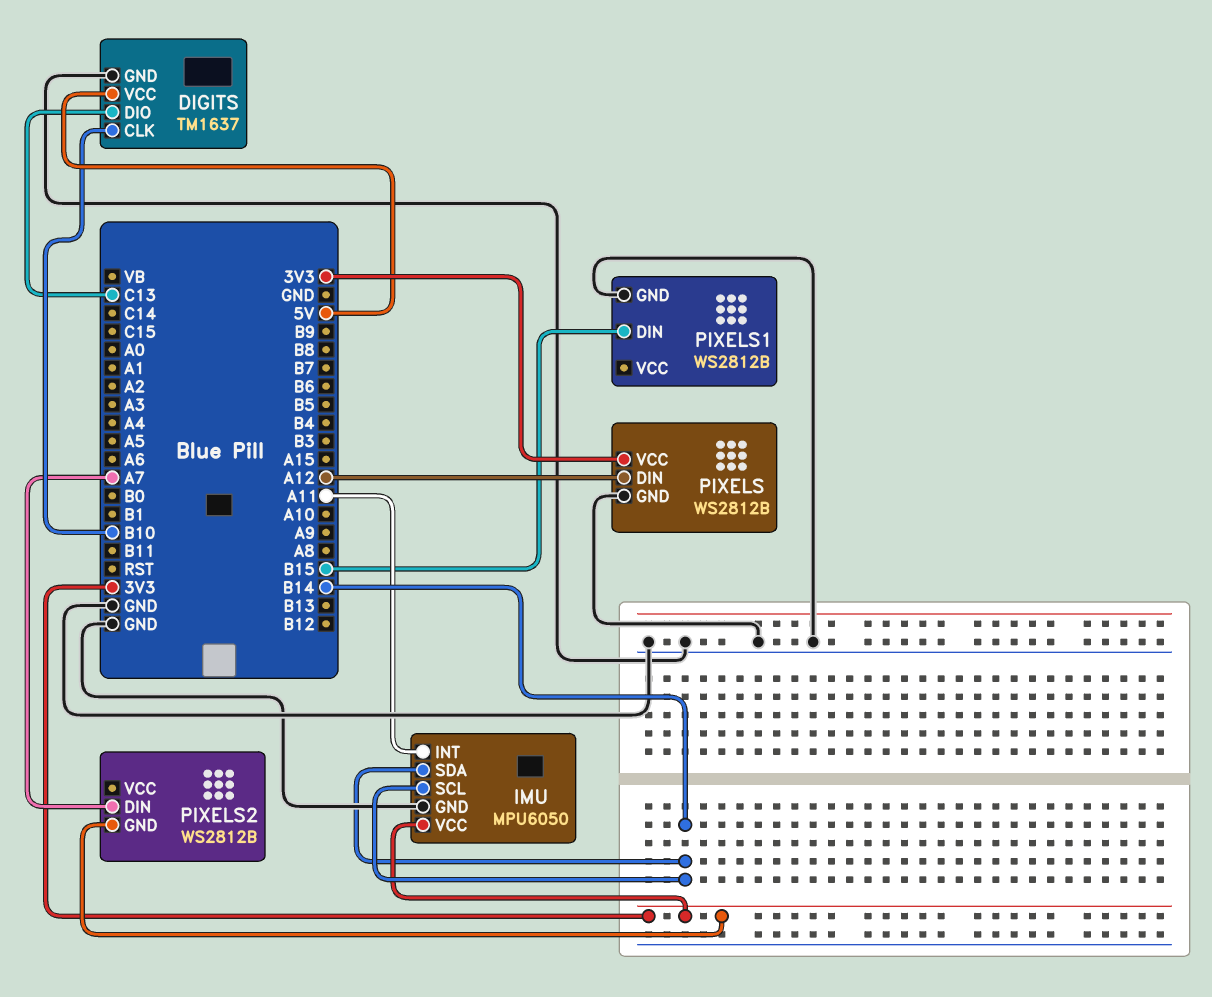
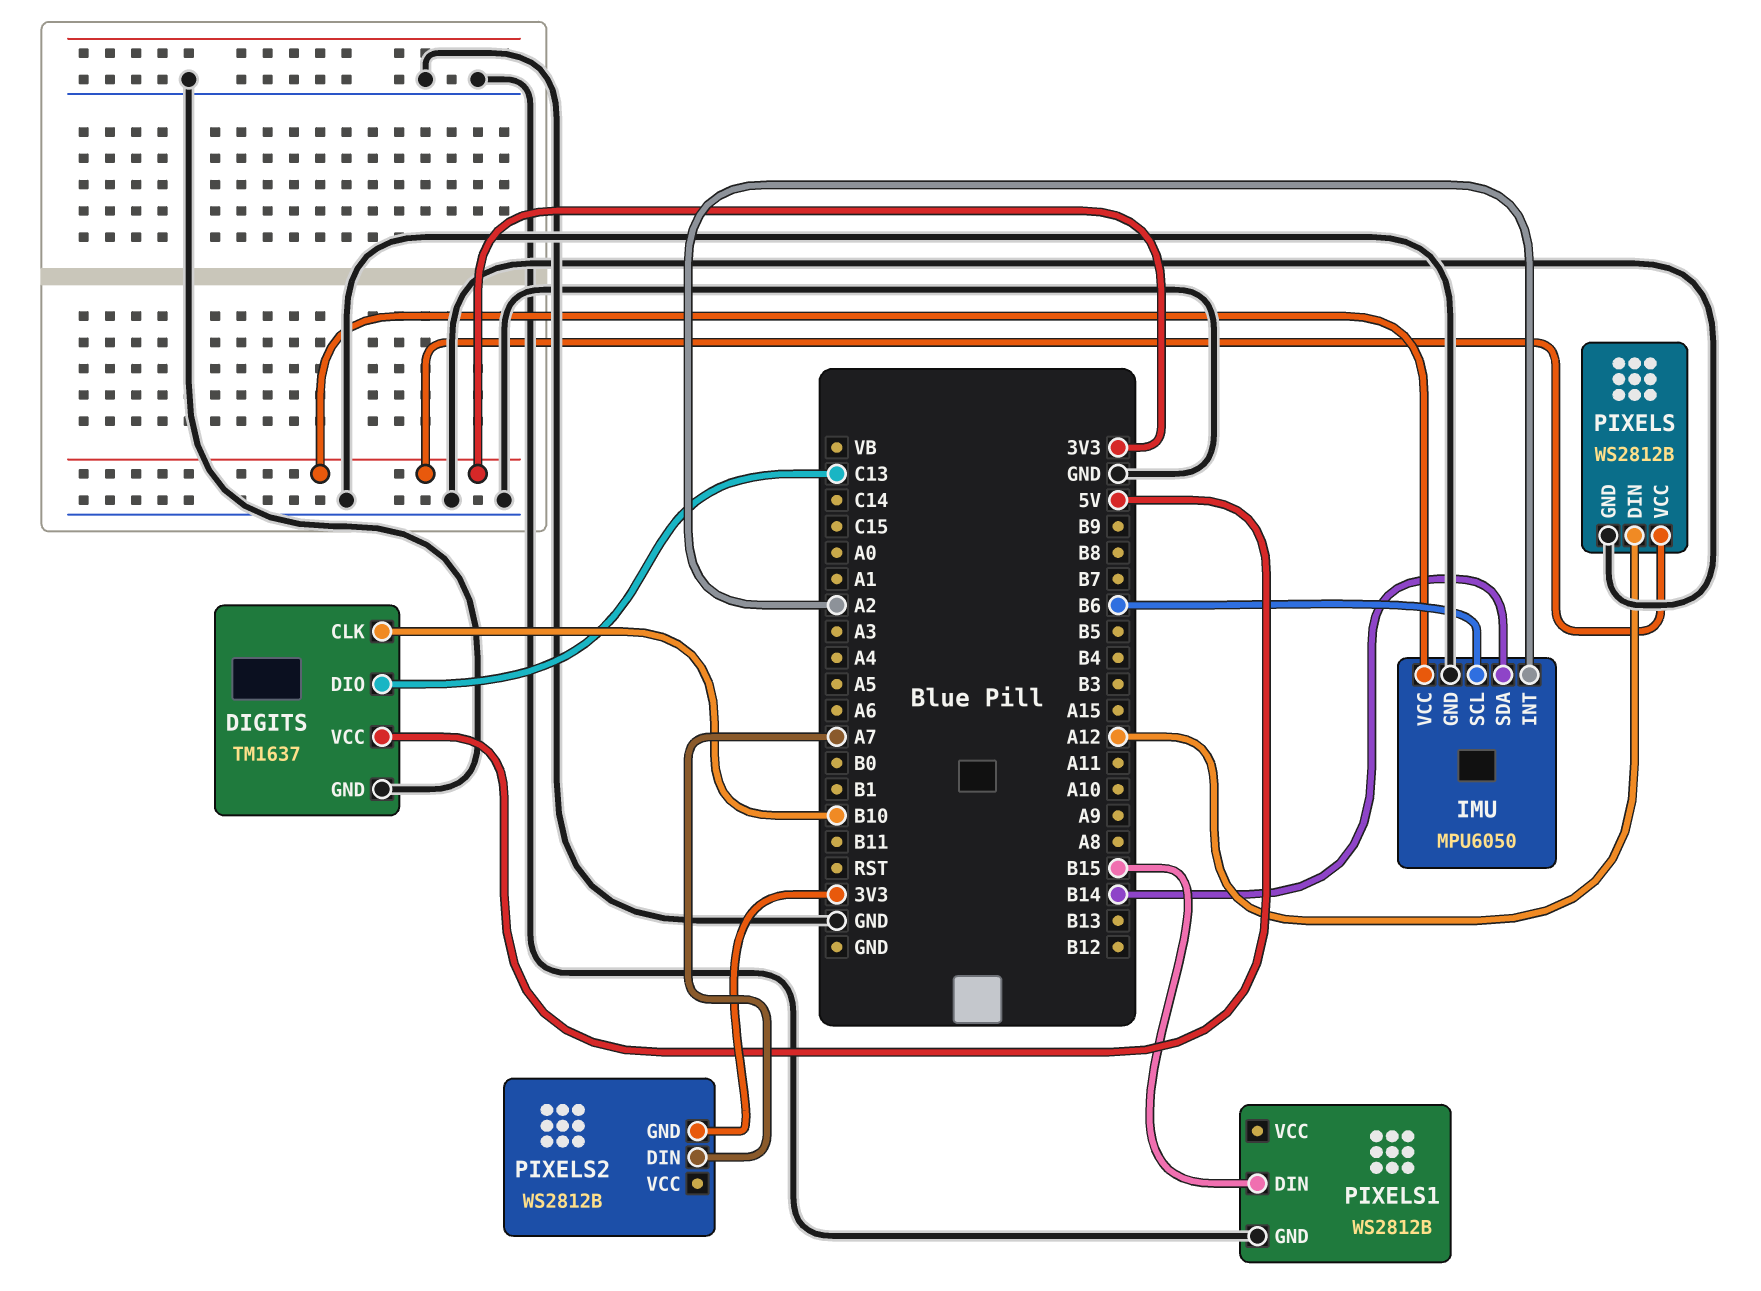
IMU pin INT: A11 -> A2
IMU pin SCL: B14 -> B6

